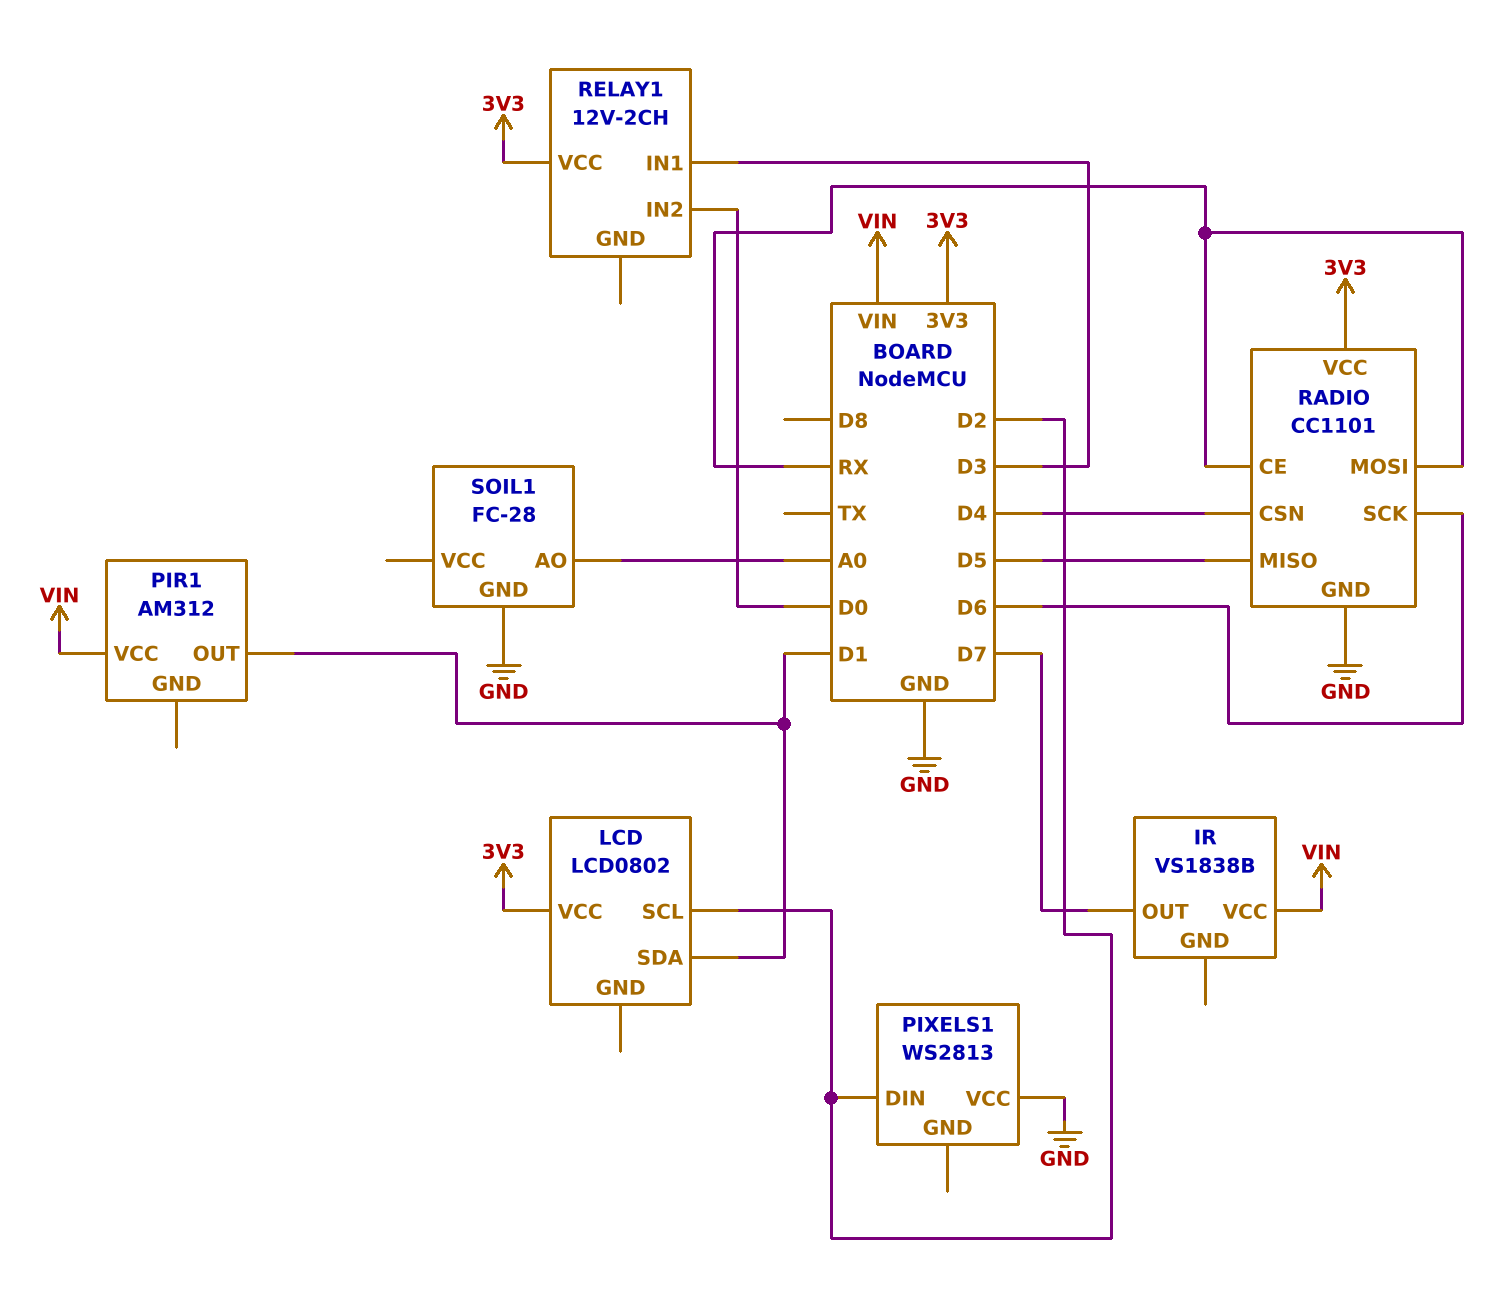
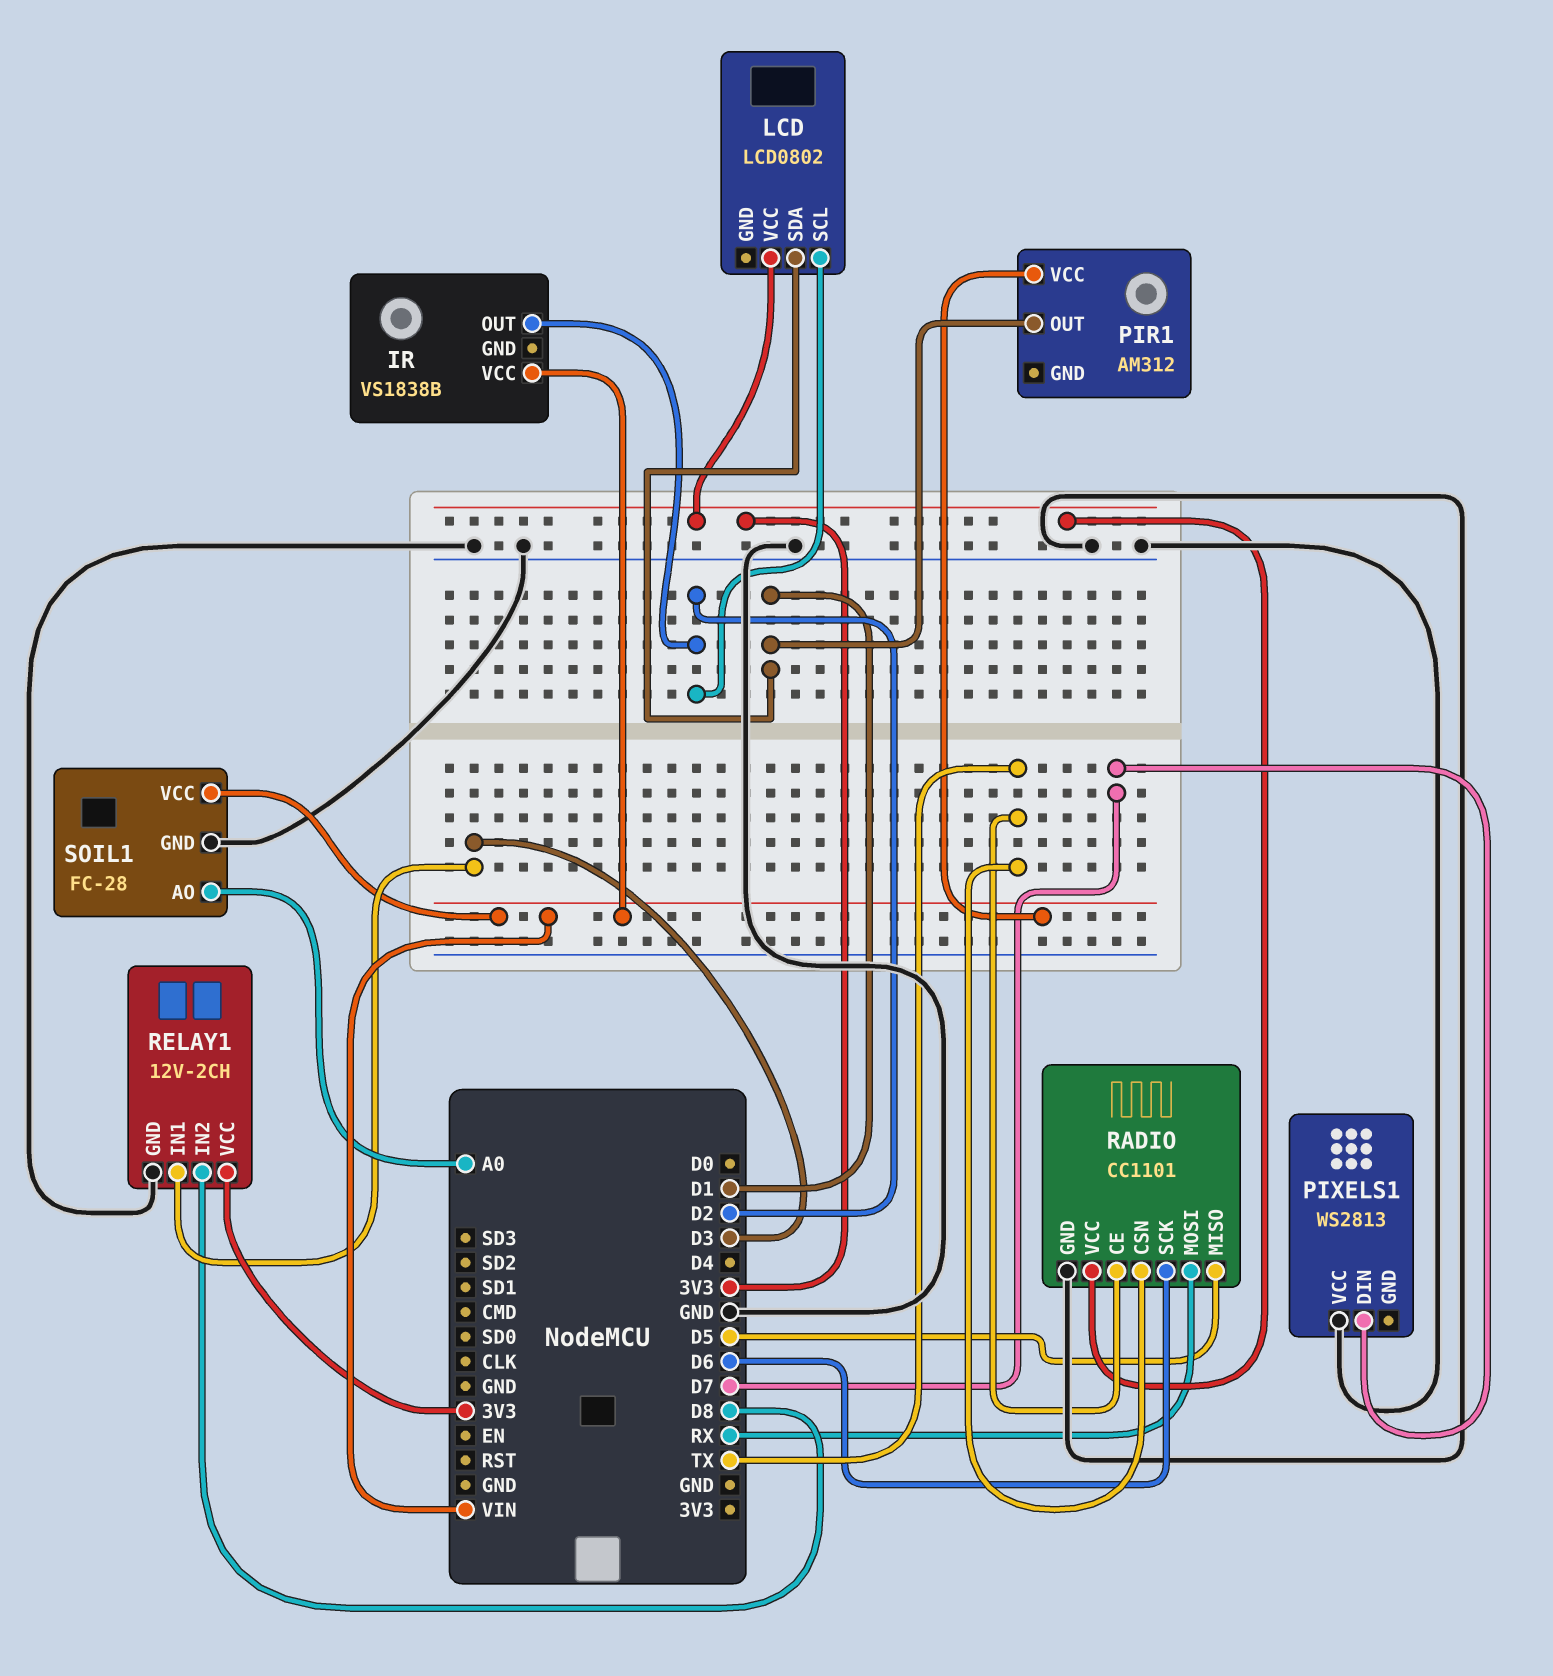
IR pin OUT: D7 -> D2
PIXELS1 pin DIN: D2 -> D7
RADIO pin CE: RX -> TX
RADIO pin CSN: D4 -> TX
RELAY1 pin GND: none -> GND
RELAY1 pin IN2: D0 -> D8
SOIL1 pin VCC: none -> VIN

